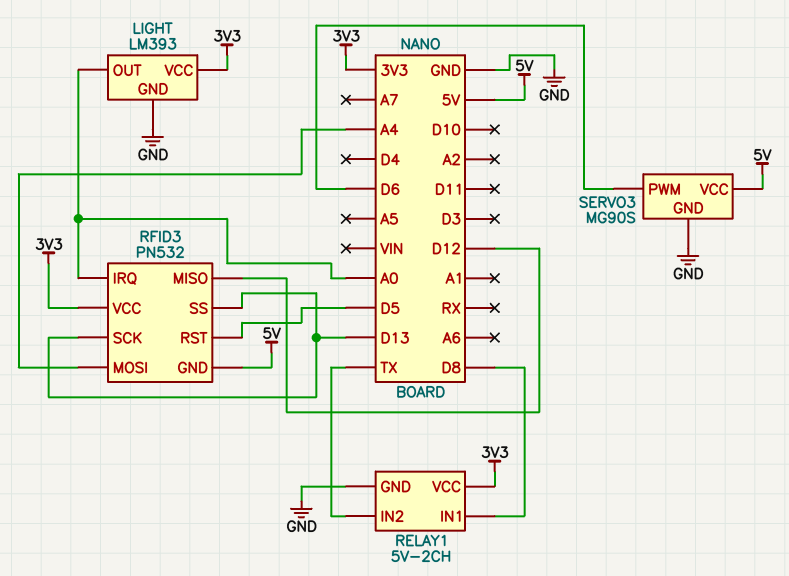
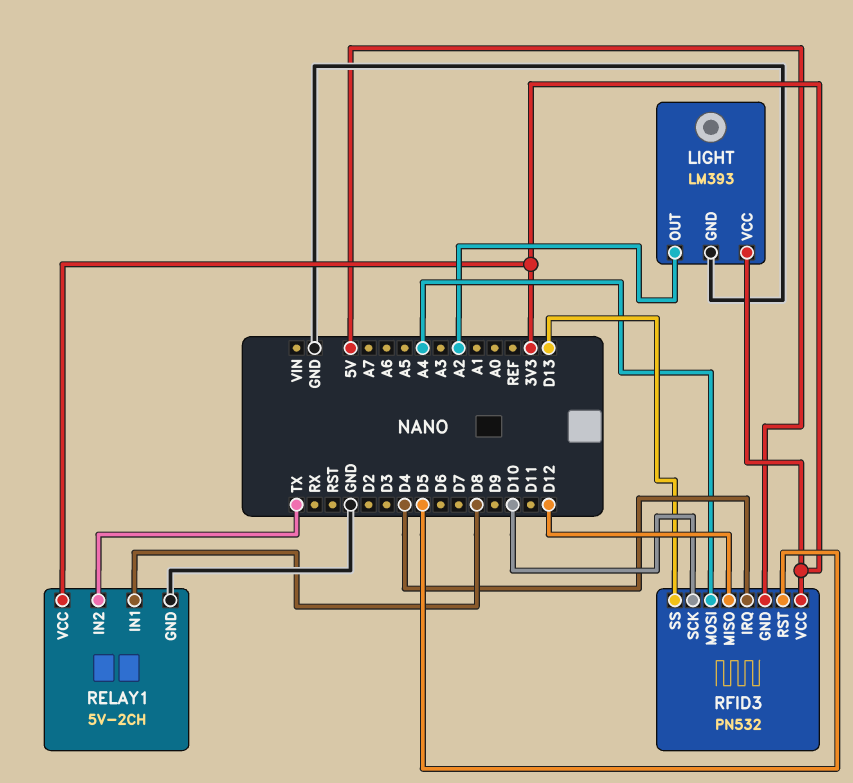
LIGHT pin OUT: A0 -> A2
RFID3 pin IRQ: A0 -> D4
RFID3 pin SCK: D13 -> D10
SERVO3: MG90S -> none
SERVO3 pin GND: GND -> none
SERVO3 pin PWM: D6 -> none
SERVO3 pin VCC: 5V -> none

